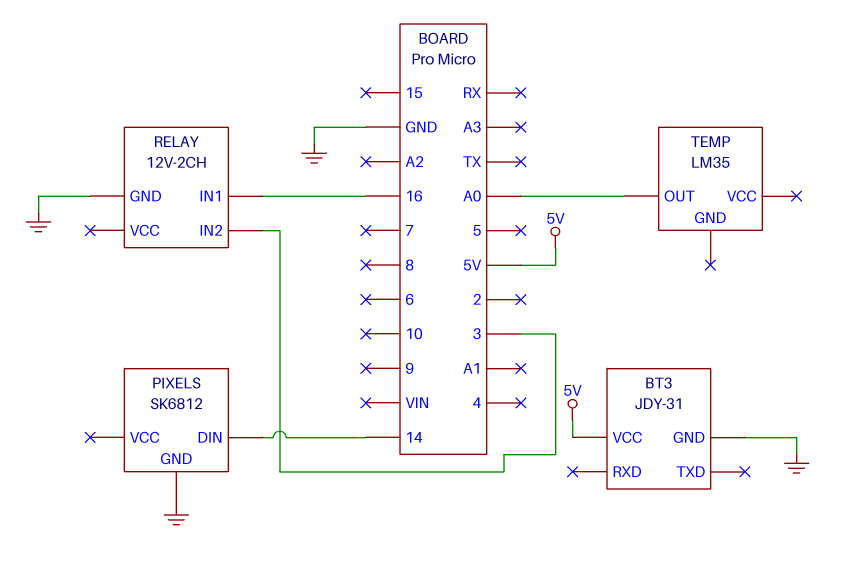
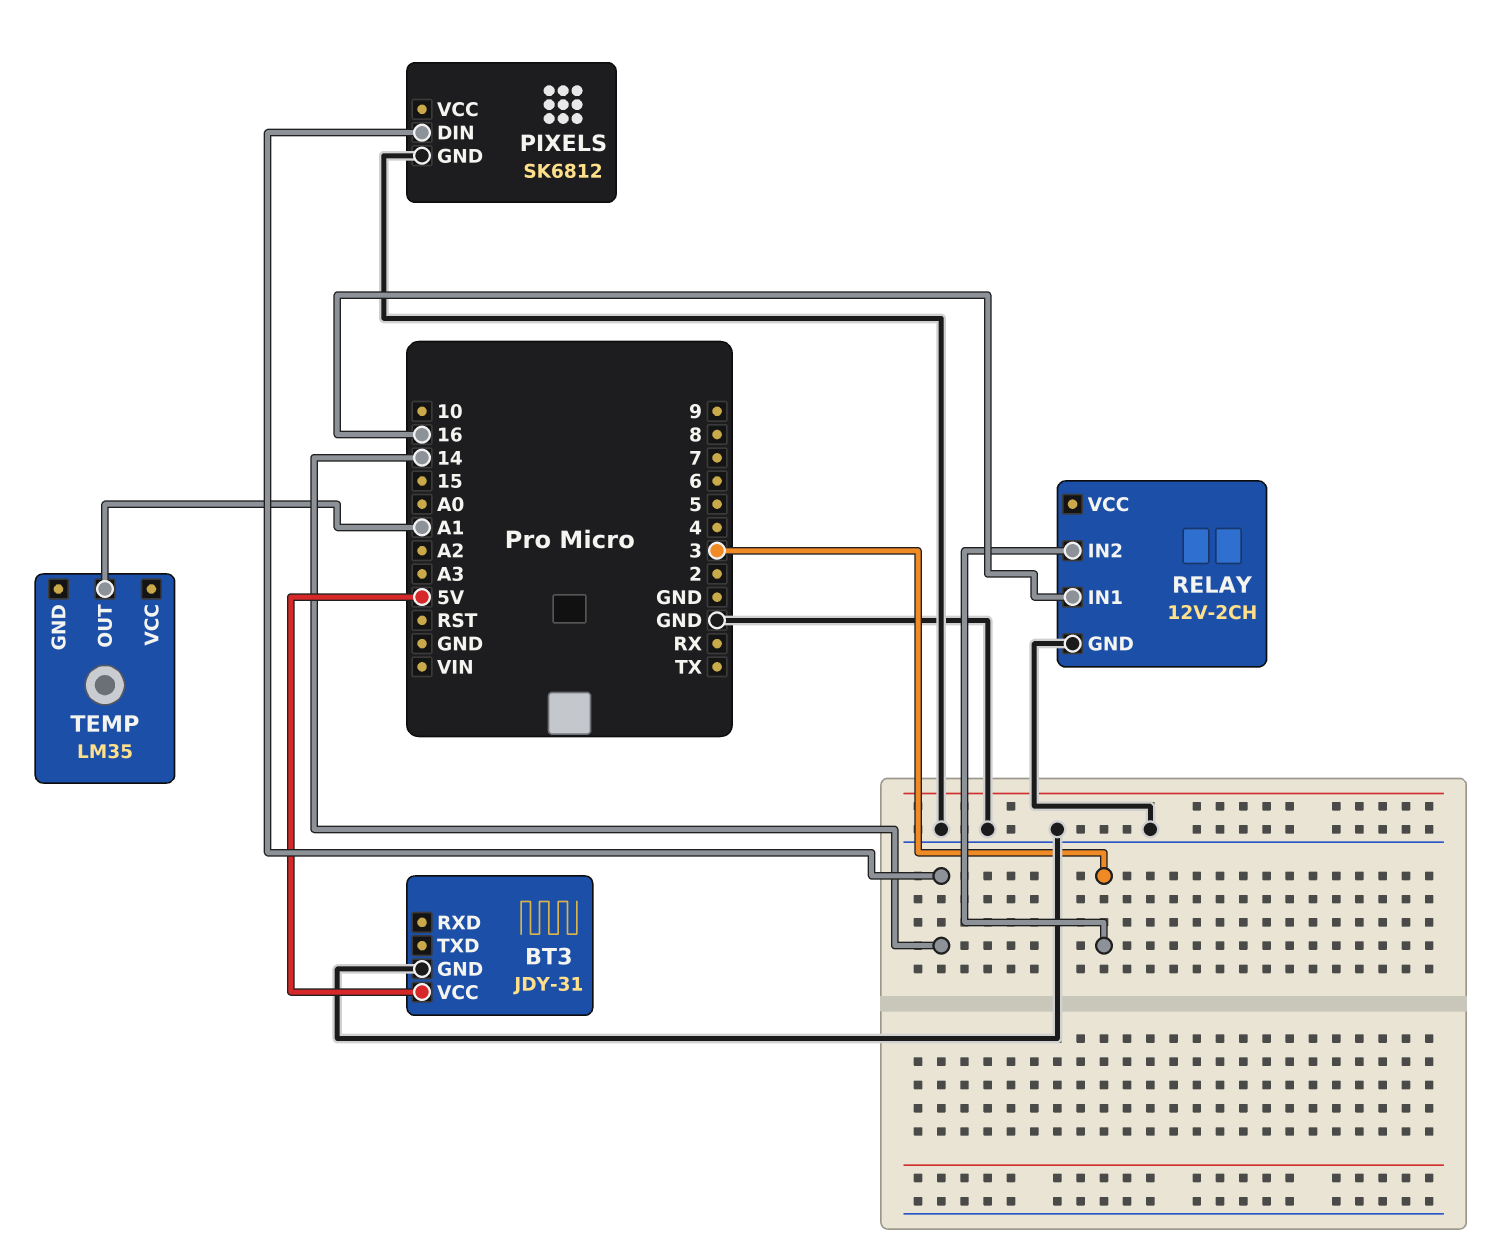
TEMP pin OUT: A0 -> A1

